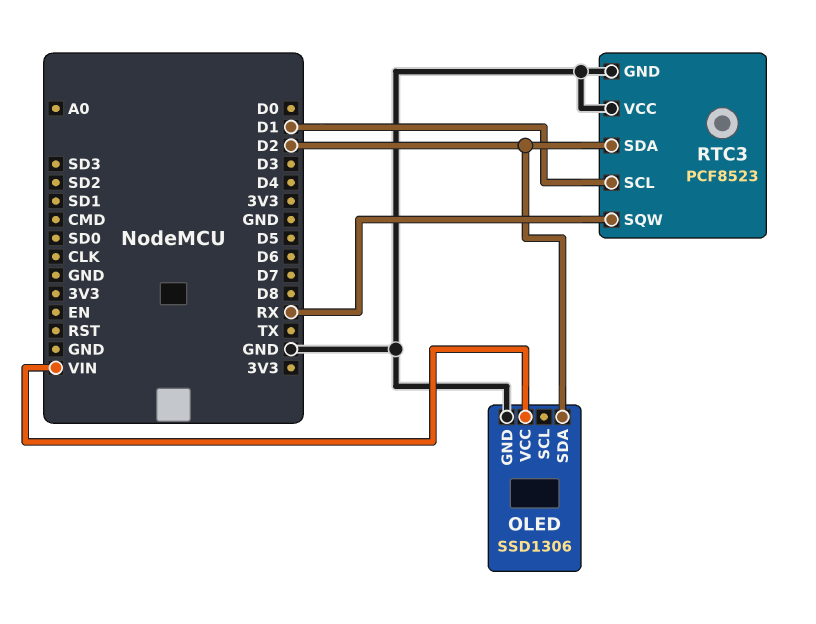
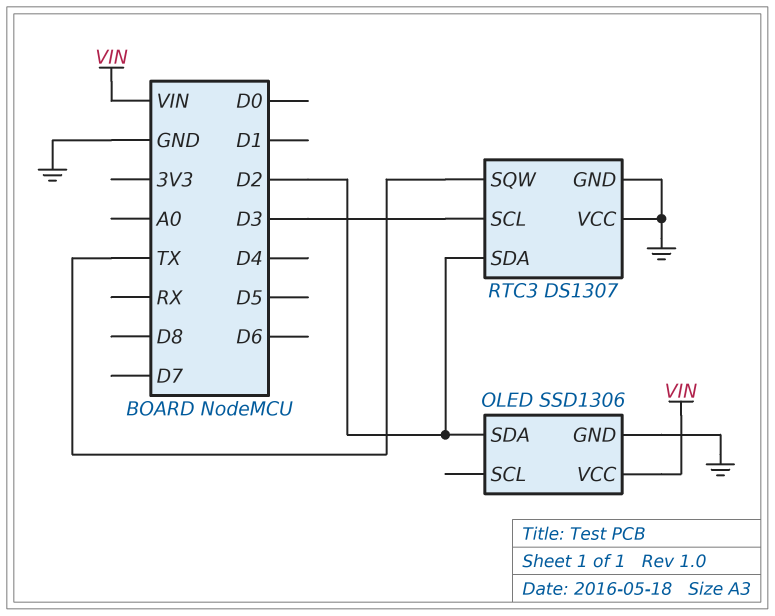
RTC3: PCF8523 -> DS1307
RTC3 pin SCL: D1 -> D3
RTC3 pin SQW: RX -> TX

